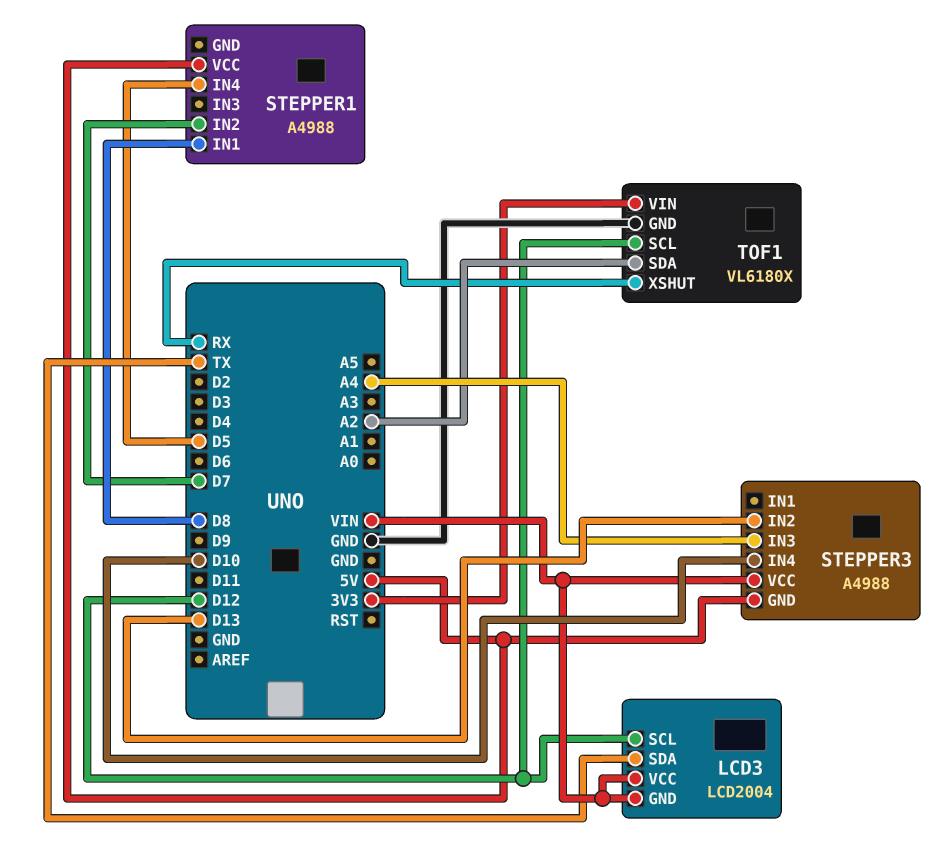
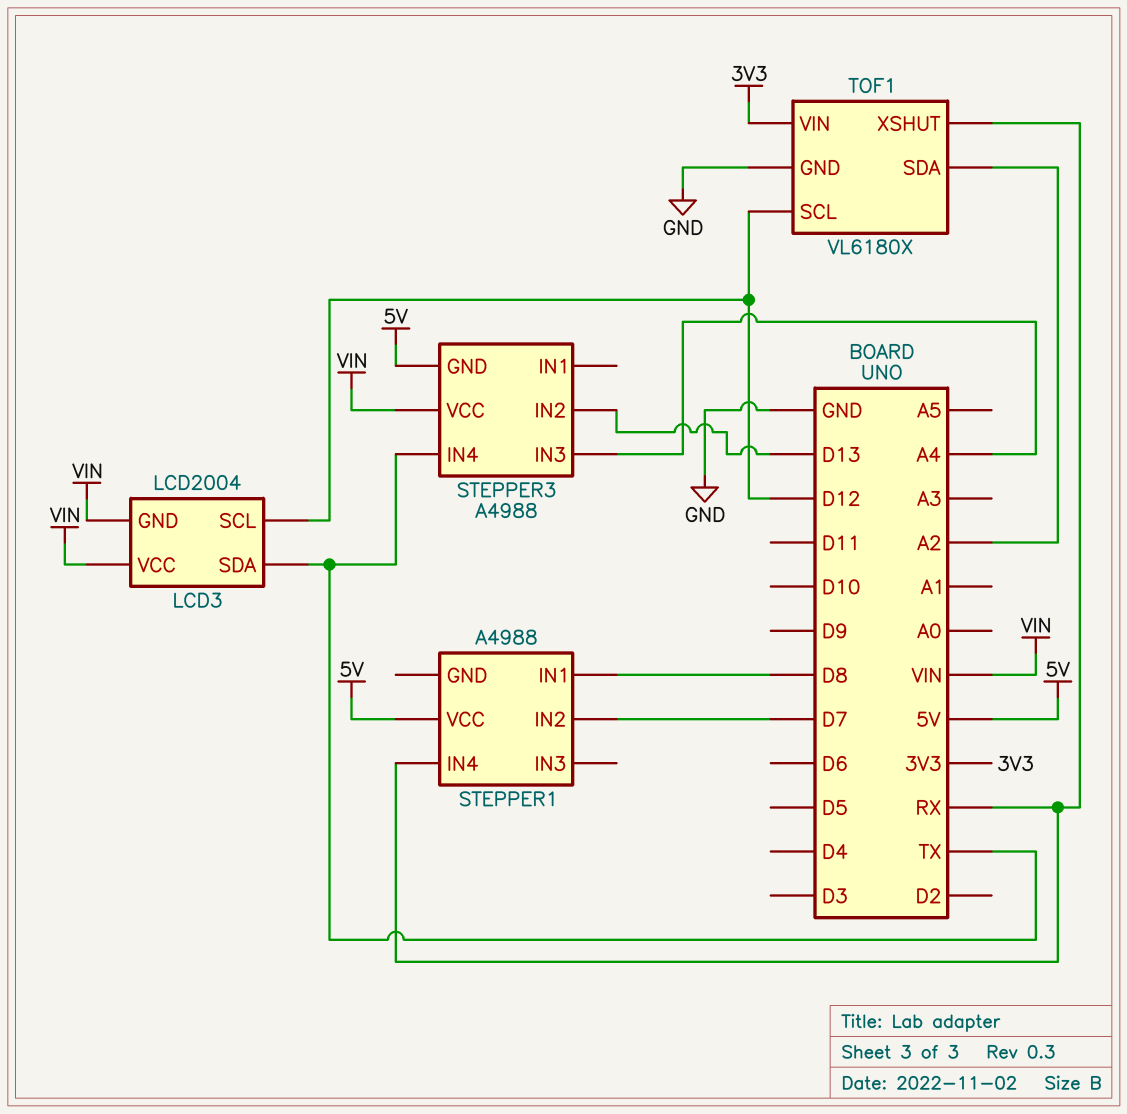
STEPPER1 pin IN4: D5 -> RX
STEPPER3 pin IN4: D10 -> TX

